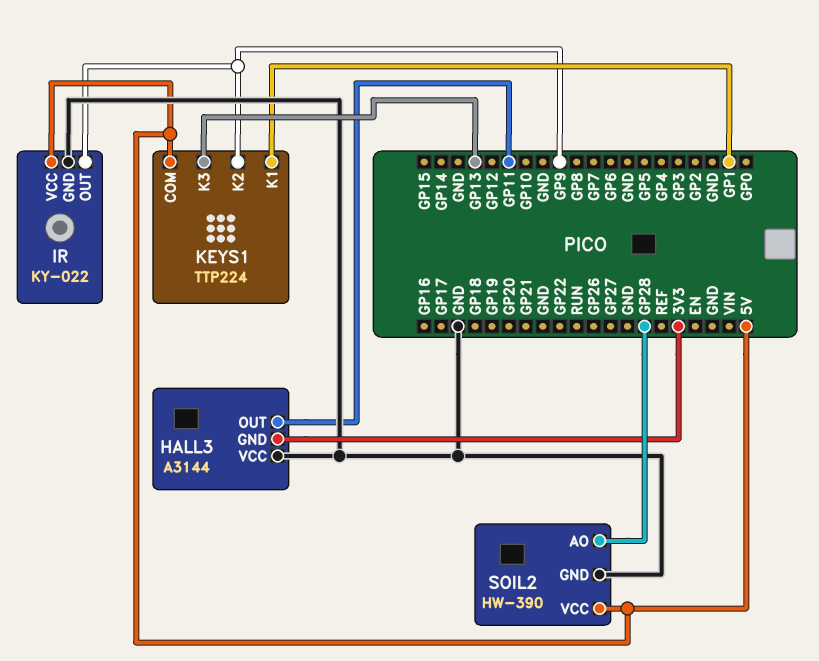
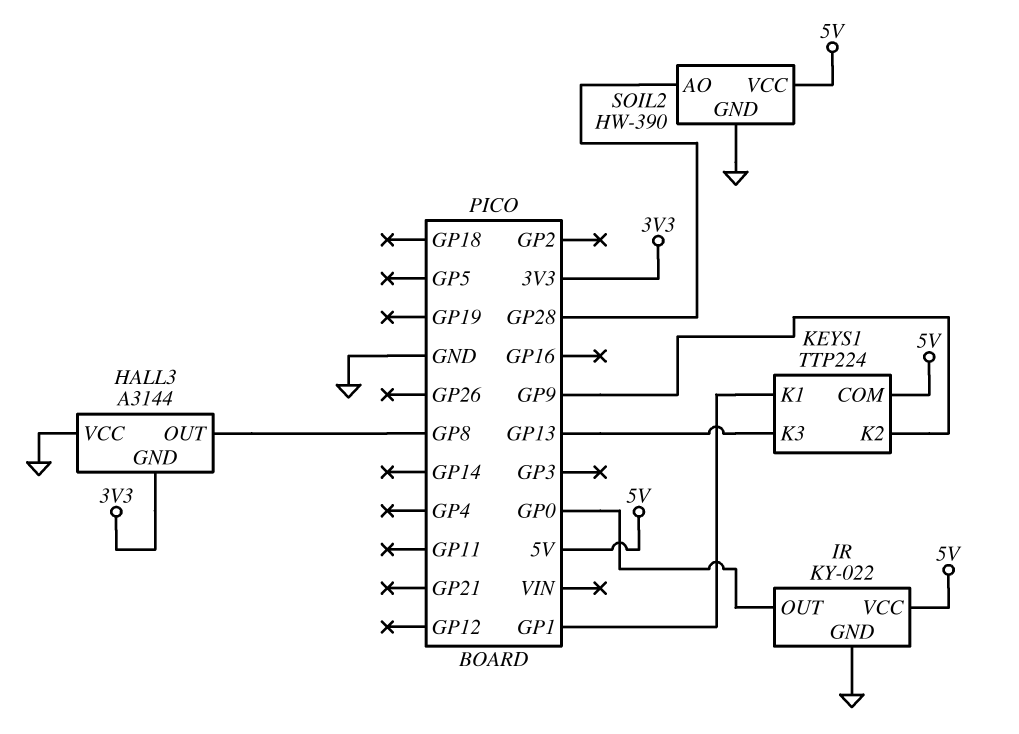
HALL3 pin OUT: GP11 -> GP8
IR pin OUT: GP9 -> GP0

